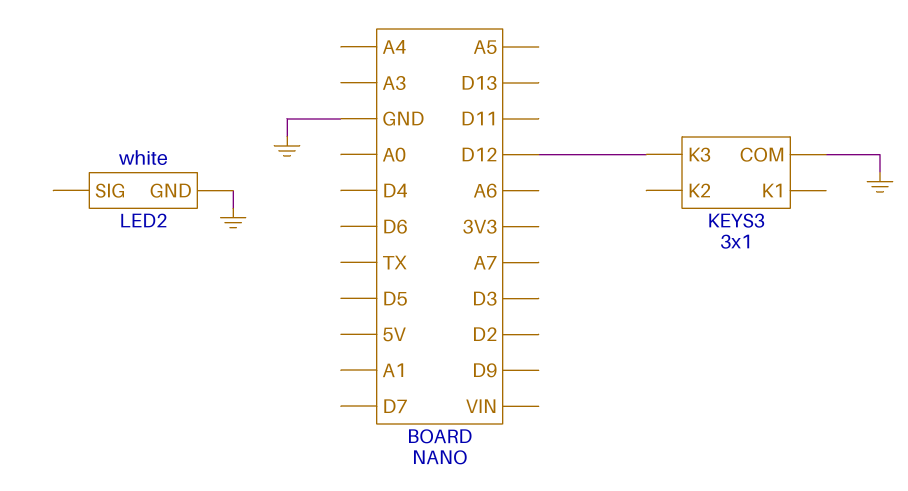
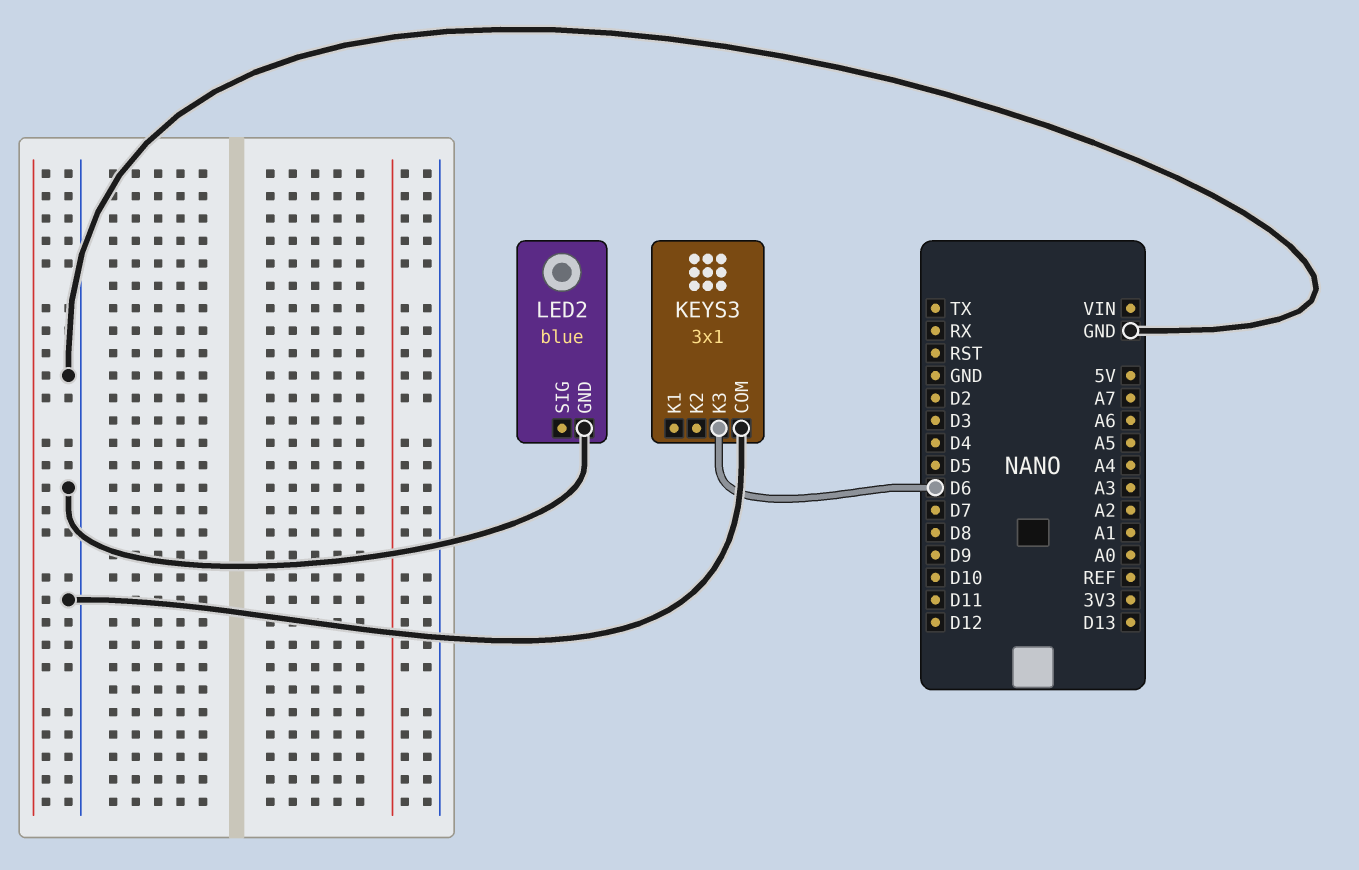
KEYS3 pin K3: D12 -> D6
LED2: white -> blue

